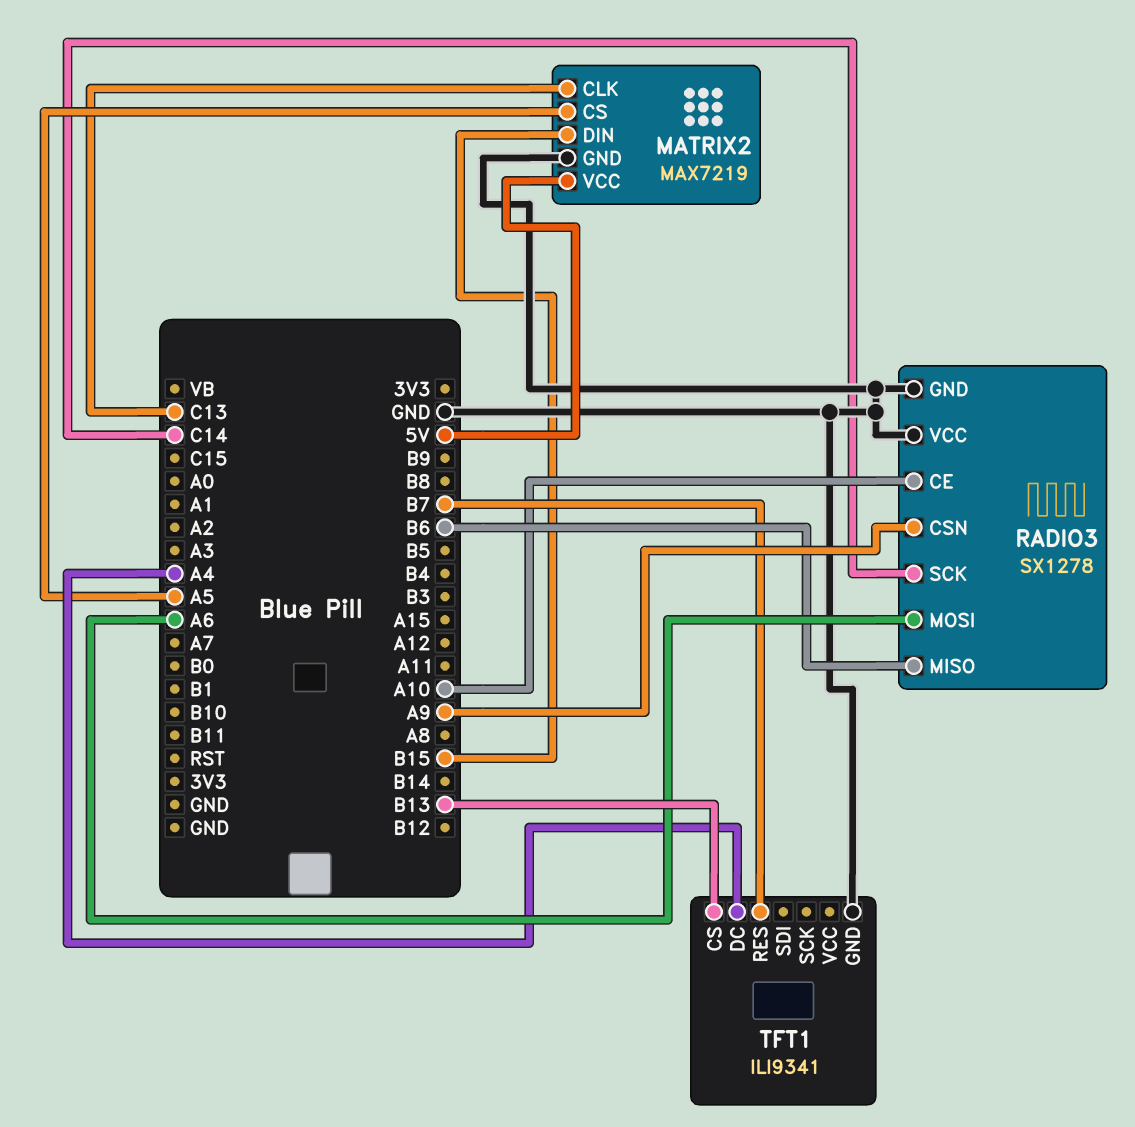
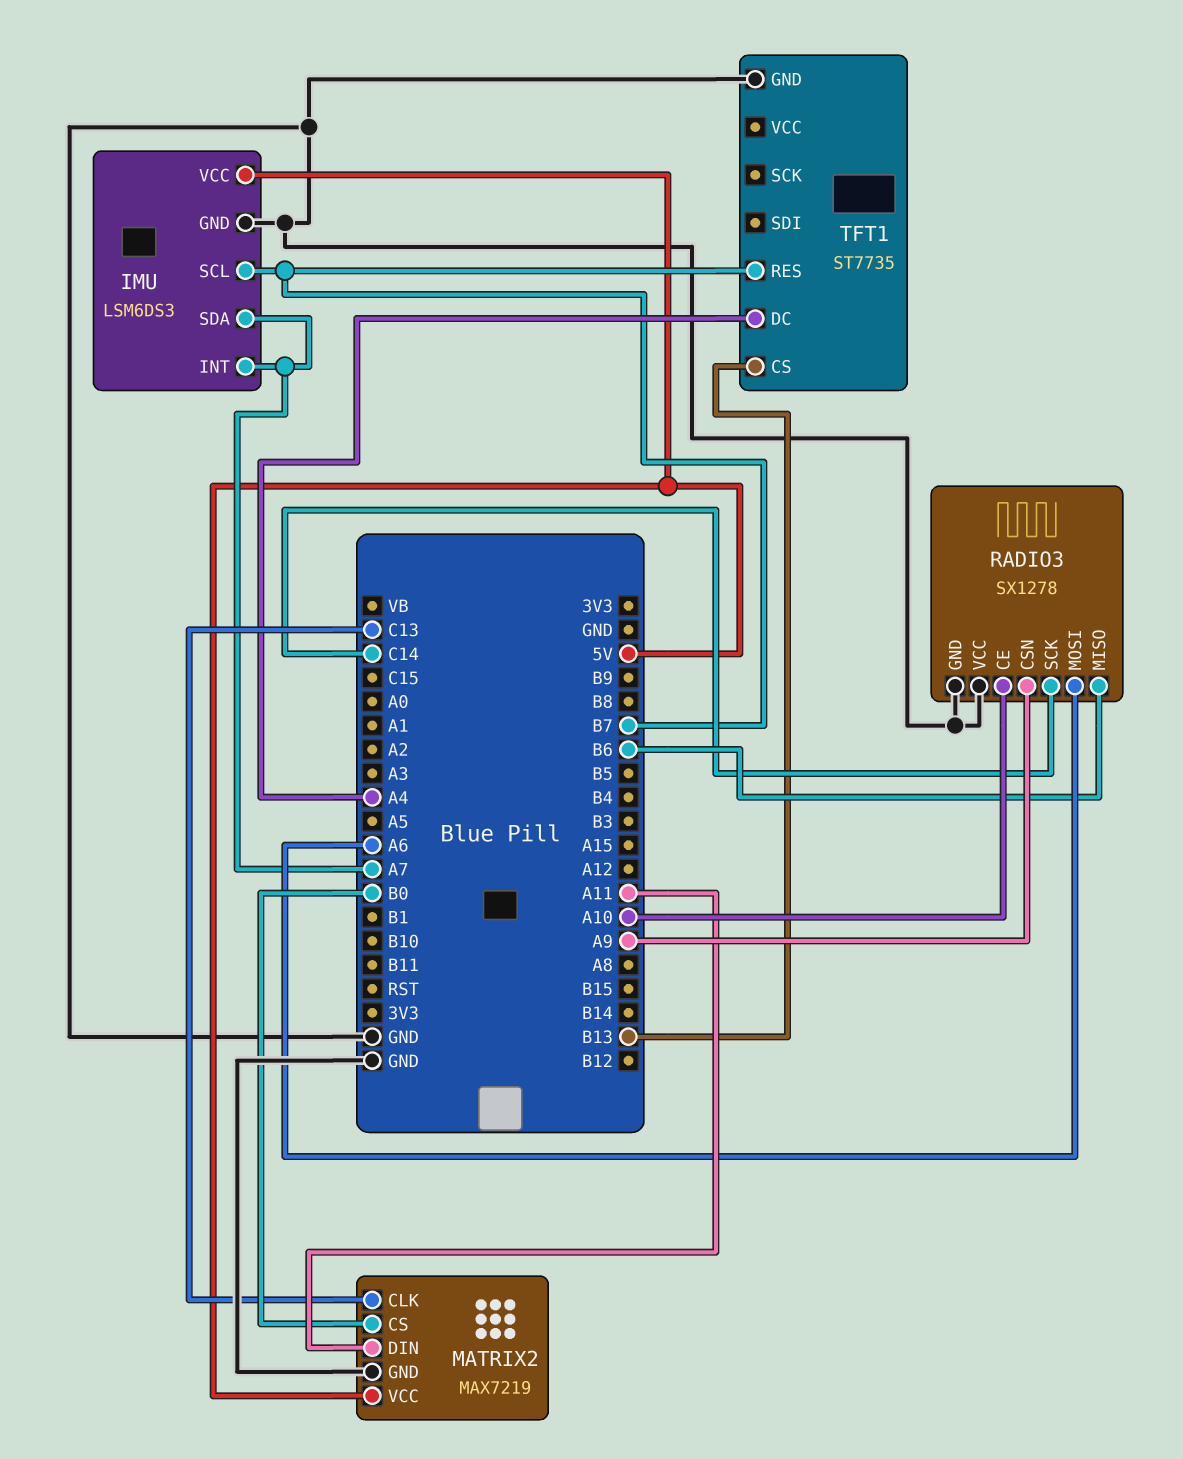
IMU: none -> LSM6DS3
IMU pin GND: none -> GND
IMU pin INT: none -> A7
IMU pin SCL: none -> B7
IMU pin SDA: none -> A7
IMU pin VCC: none -> 5V
MATRIX2 pin CS: A5 -> B0
MATRIX2 pin DIN: B15 -> A11
TFT1: ILI9341 -> ST7735

